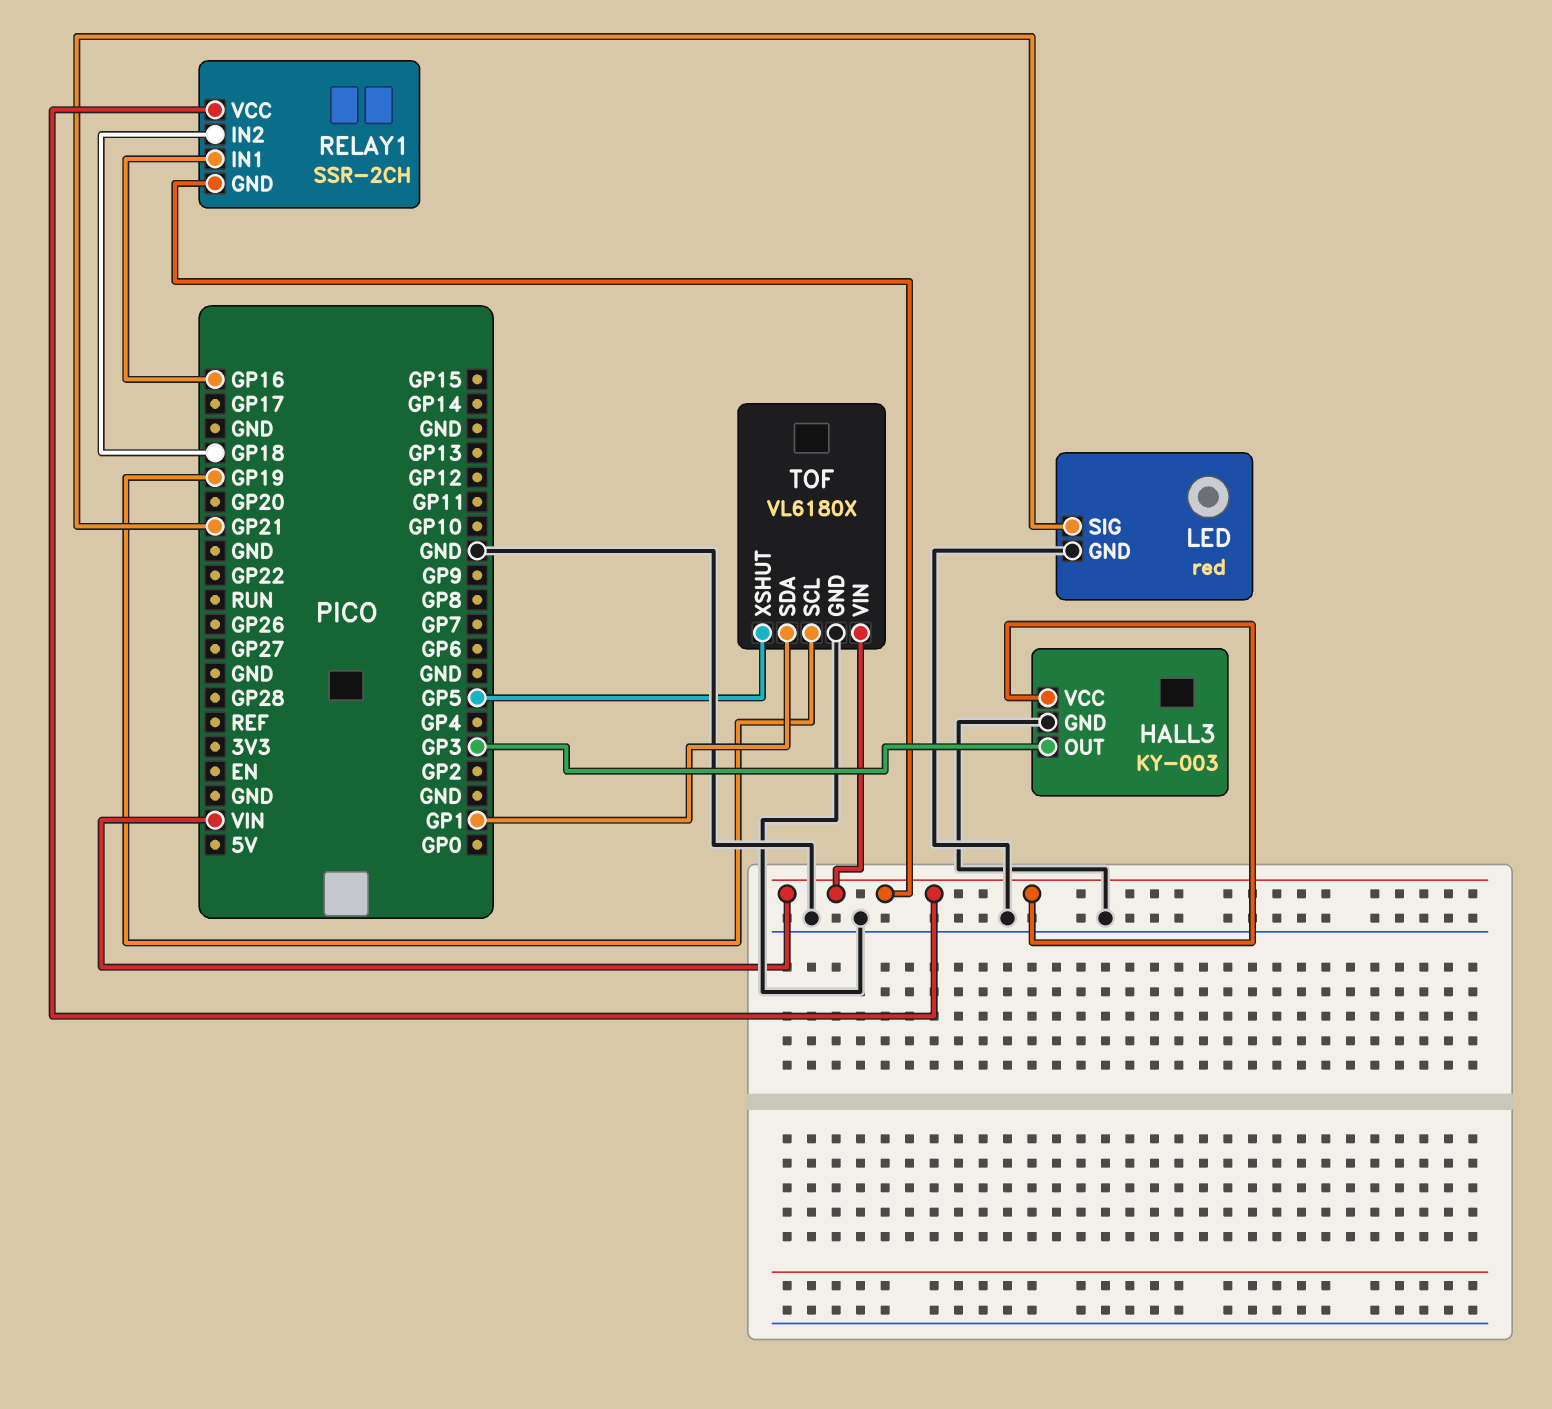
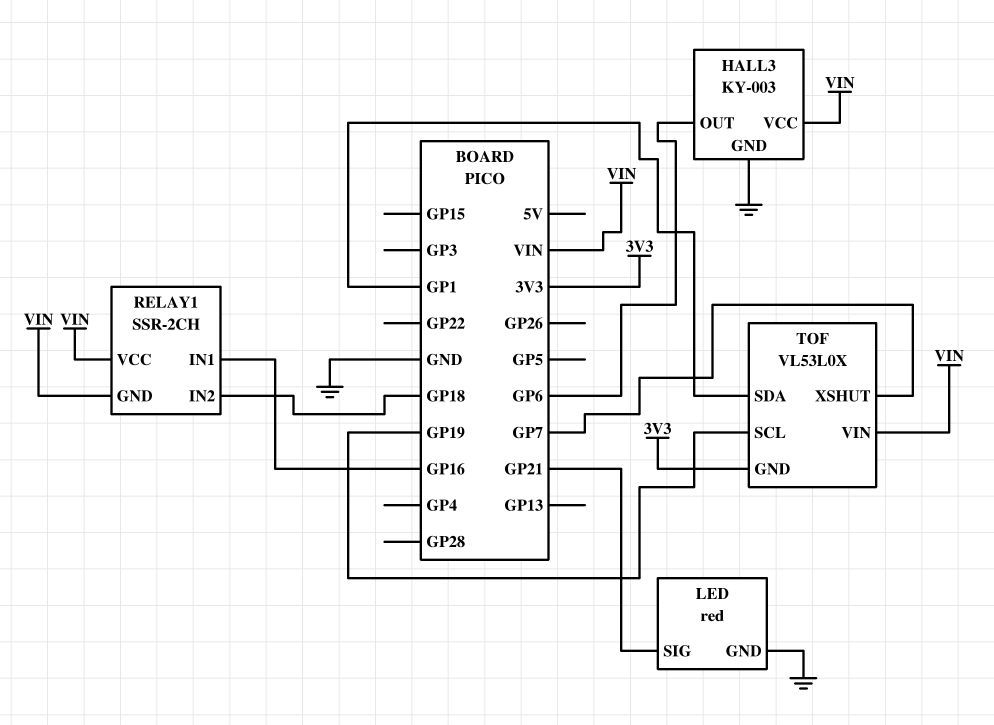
HALL3 pin OUT: GP3 -> GP6
TOF: VL6180X -> VL53L0X
TOF pin GND: GND -> 3V3
TOF pin XSHUT: GP5 -> GP7

